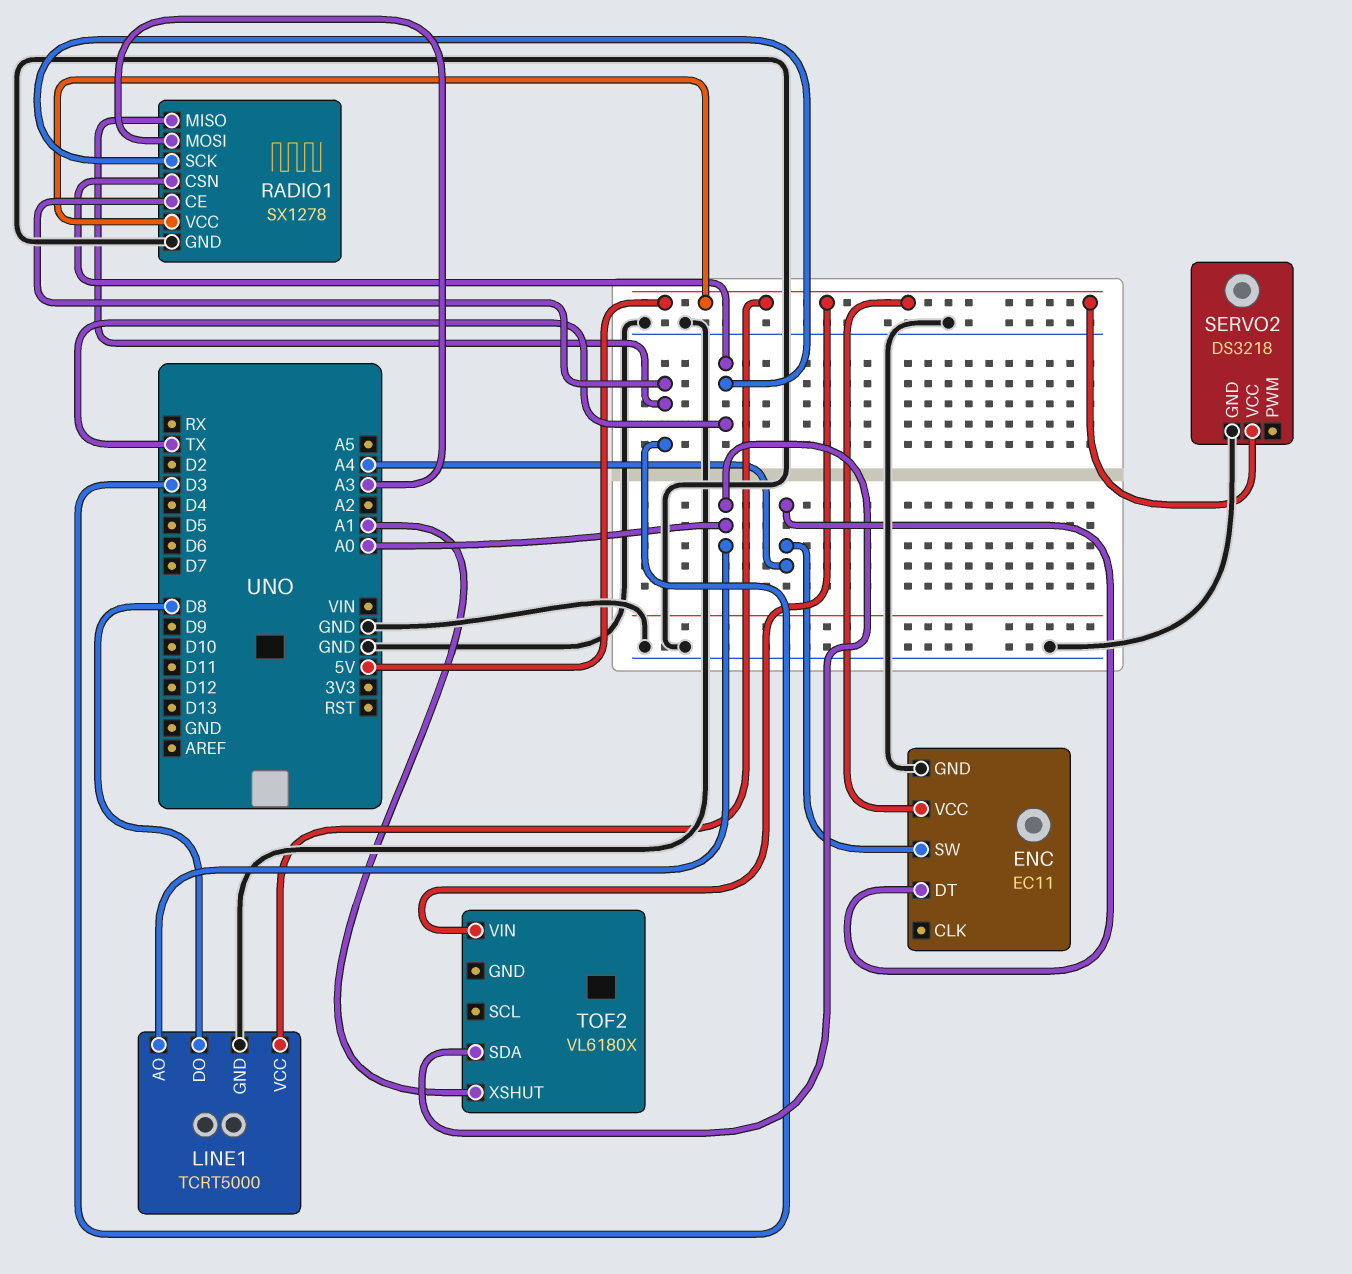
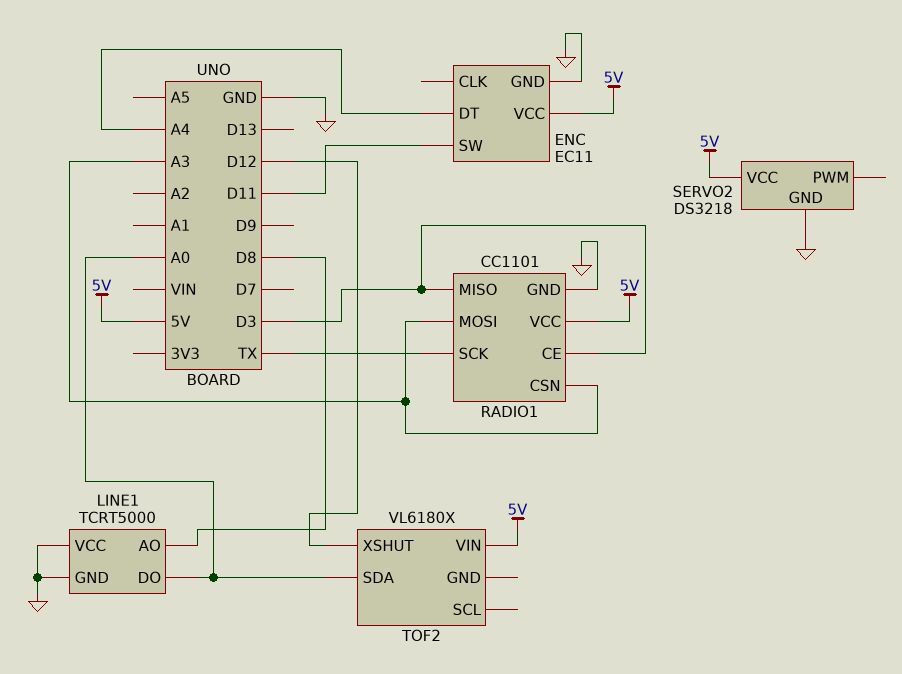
ENC pin SW: A4 -> D11
LINE1 pin AO: A0 -> D8
LINE1 pin DO: D8 -> A0
LINE1 pin VCC: 5V -> GND
RADIO1: SX1278 -> CC1101
RADIO1 pin CSN: TX -> A3
TOF2 pin XSHUT: A1 -> D12

